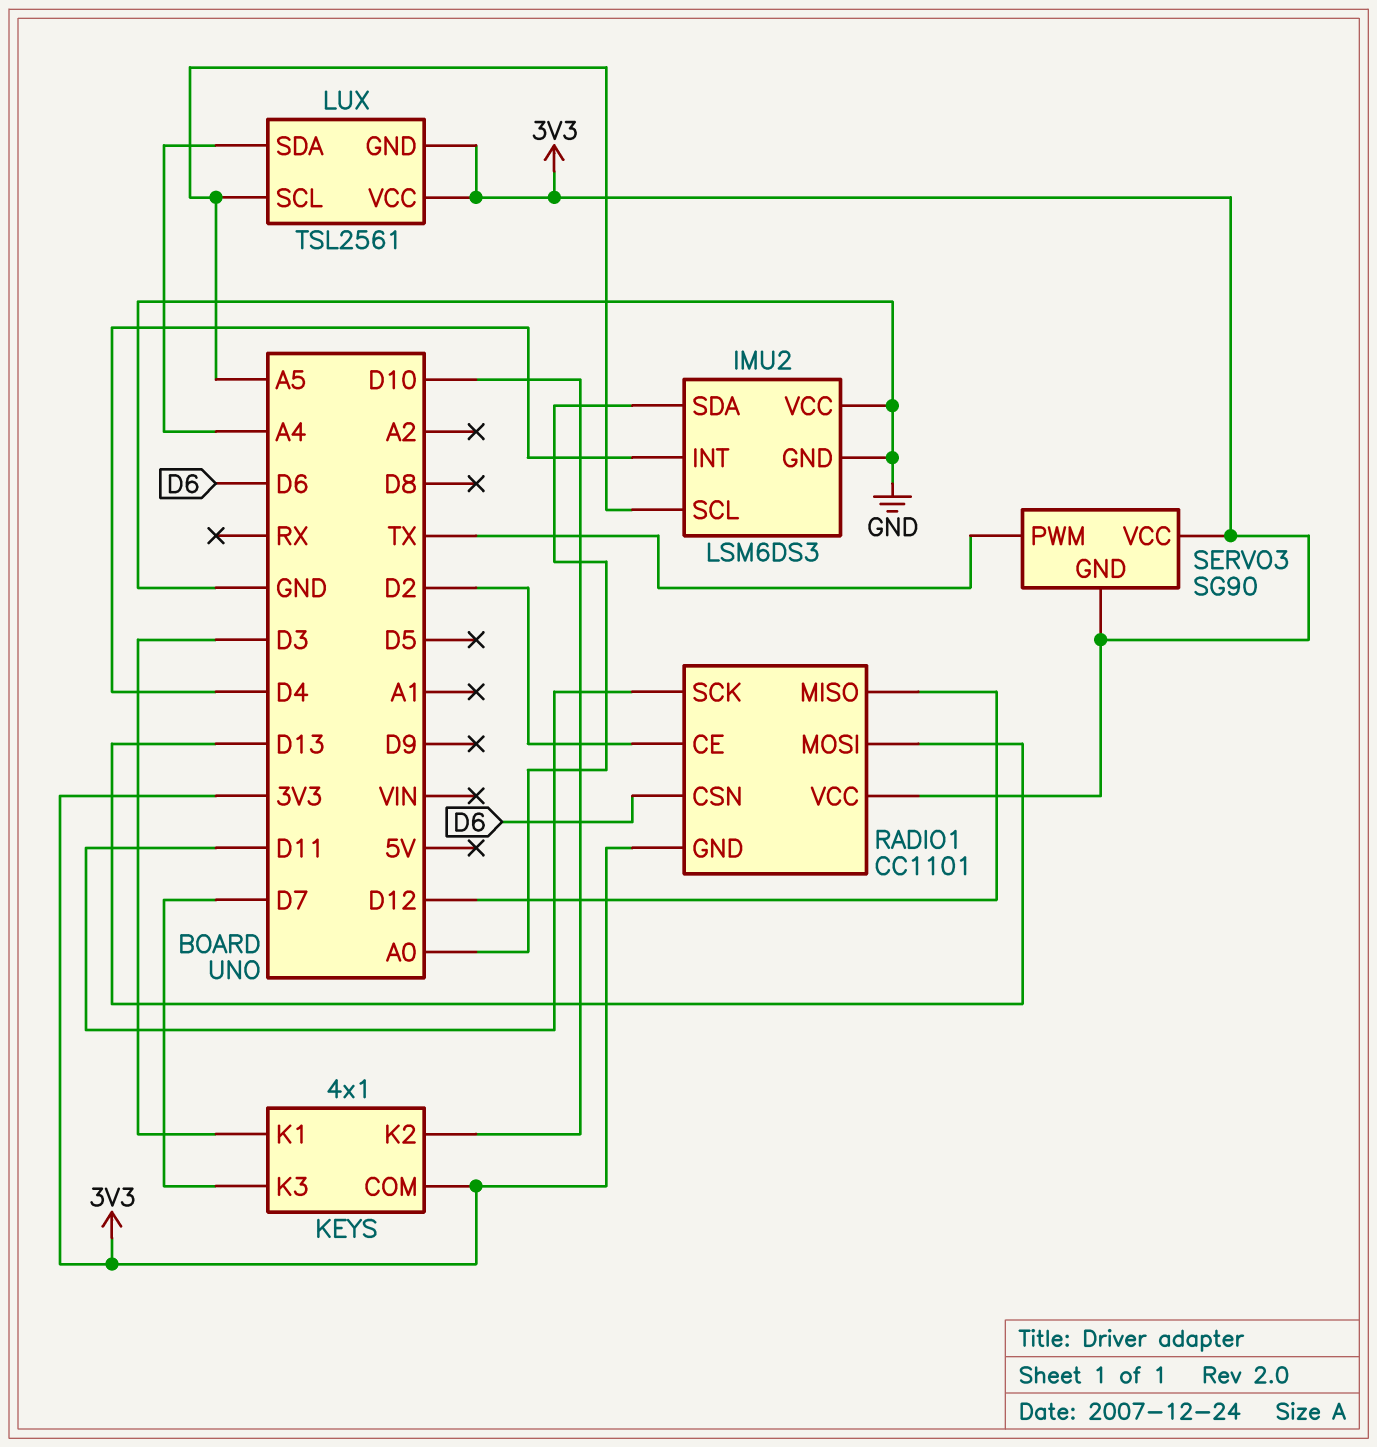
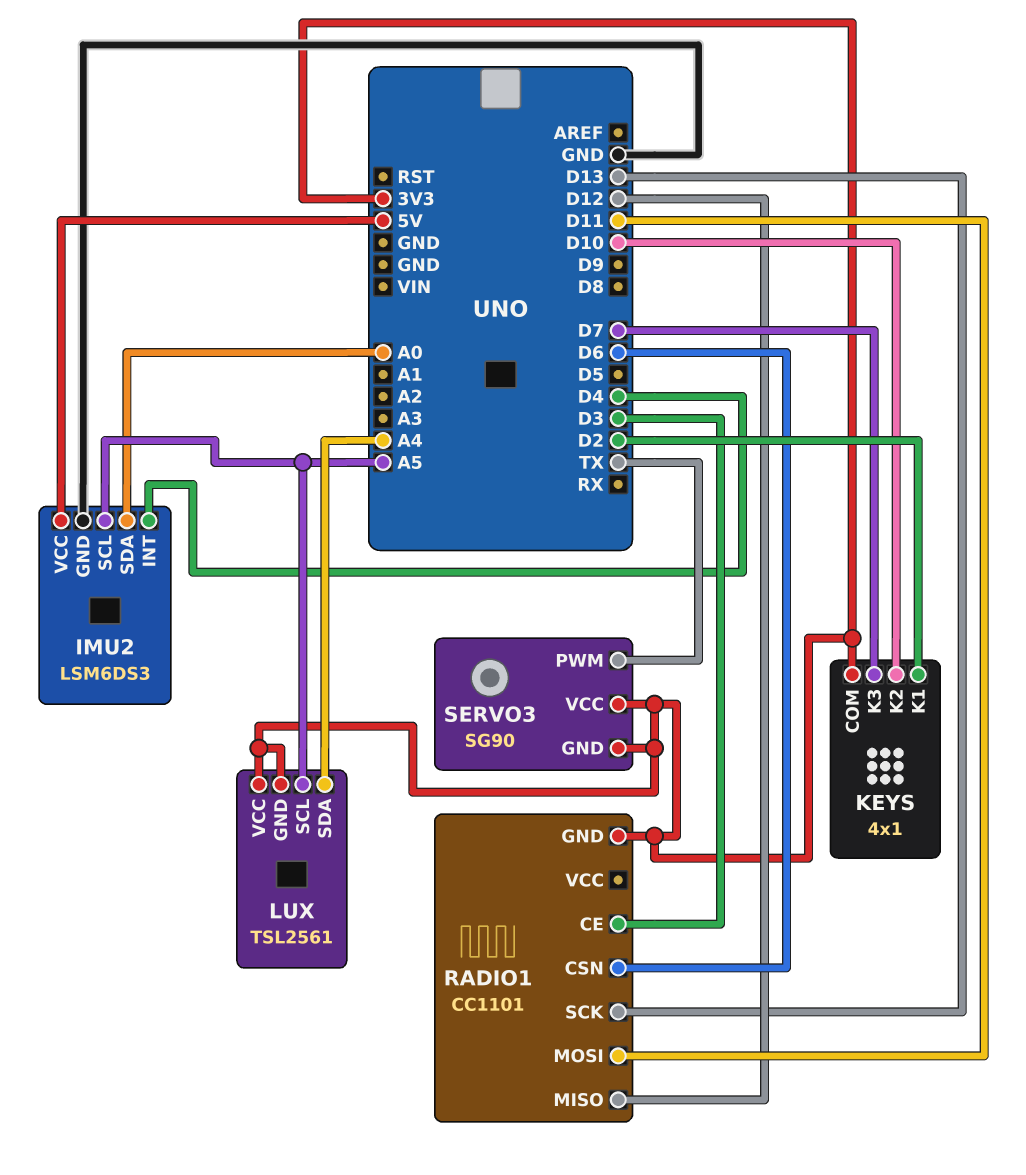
IMU2 pin VCC: GND -> 5V
KEYS pin K1: D3 -> D2
RADIO1 pin CE: D2 -> D3
RADIO1 pin MOSI: D13 -> D11
RADIO1 pin SCK: D11 -> D13
RADIO1 pin VCC: 3V3 -> none

